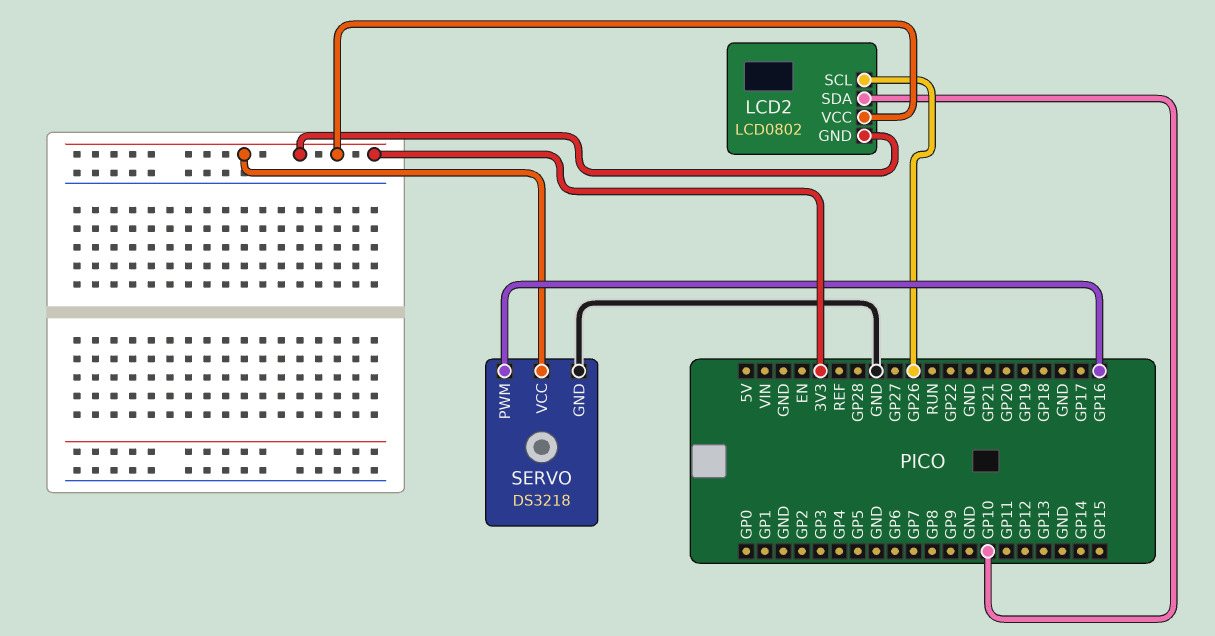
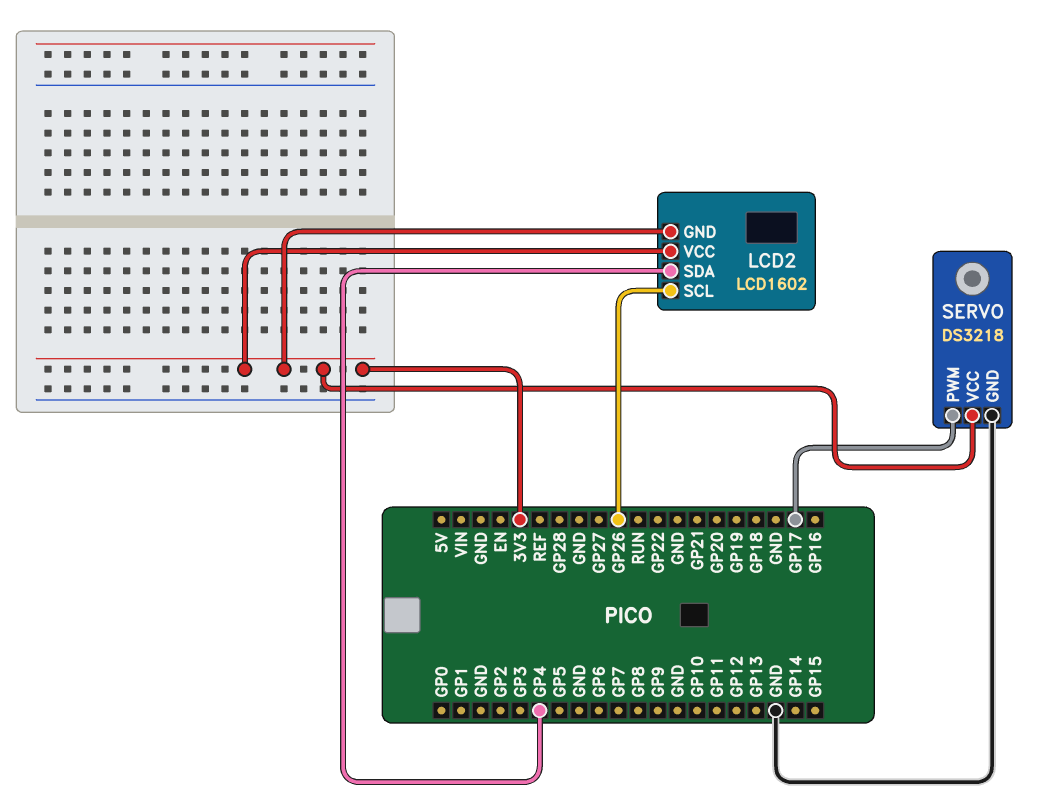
LCD2: LCD0802 -> LCD1602
LCD2 pin SDA: GP10 -> GP4
SERVO pin PWM: GP16 -> GP17

